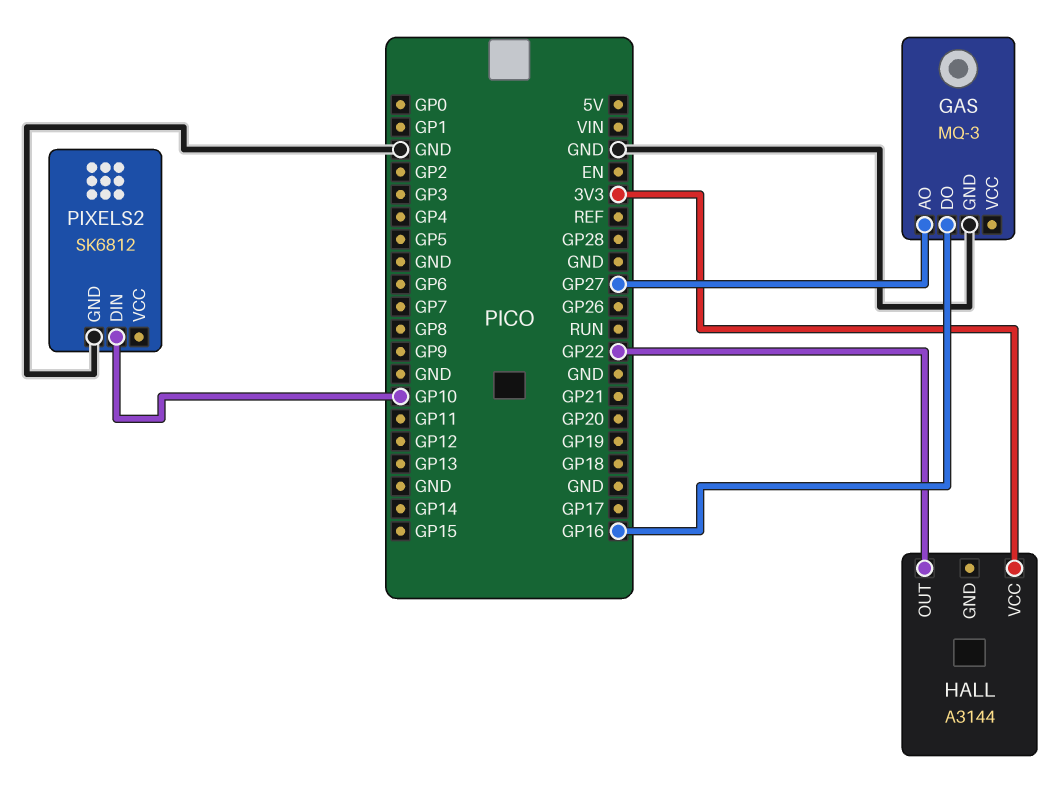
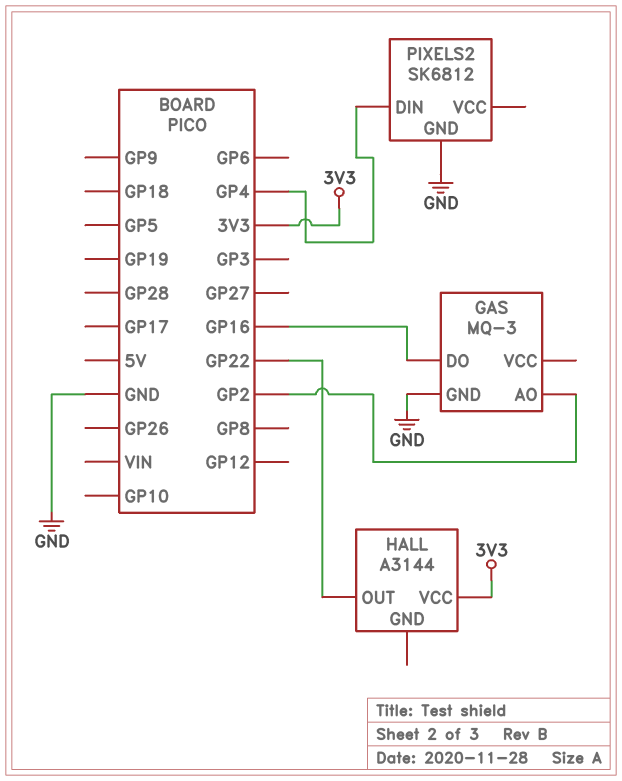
GAS pin AO: GP27 -> GP2
PIXELS2 pin DIN: GP10 -> GP4

